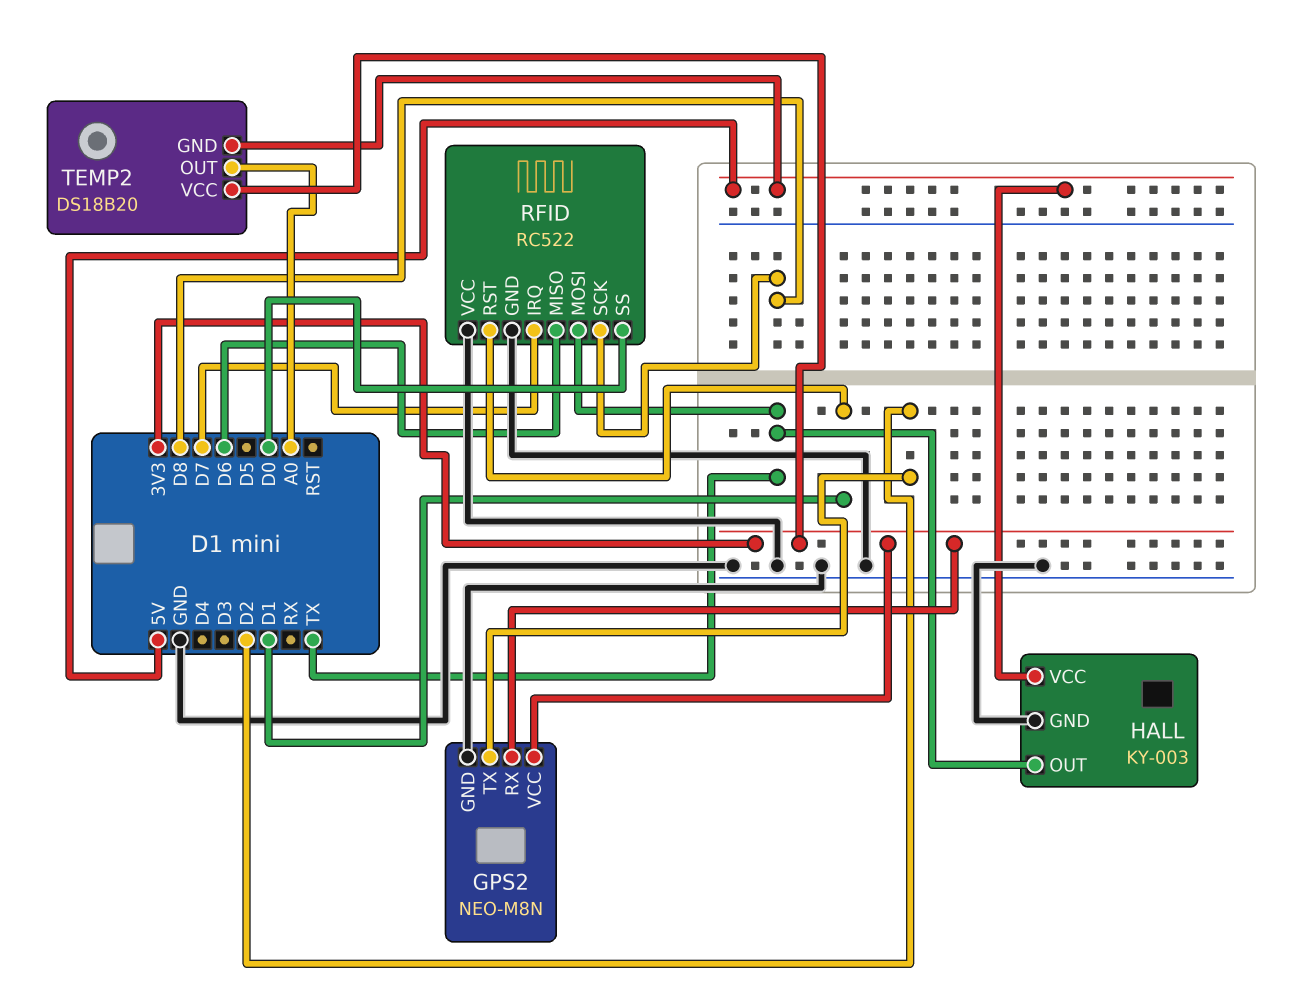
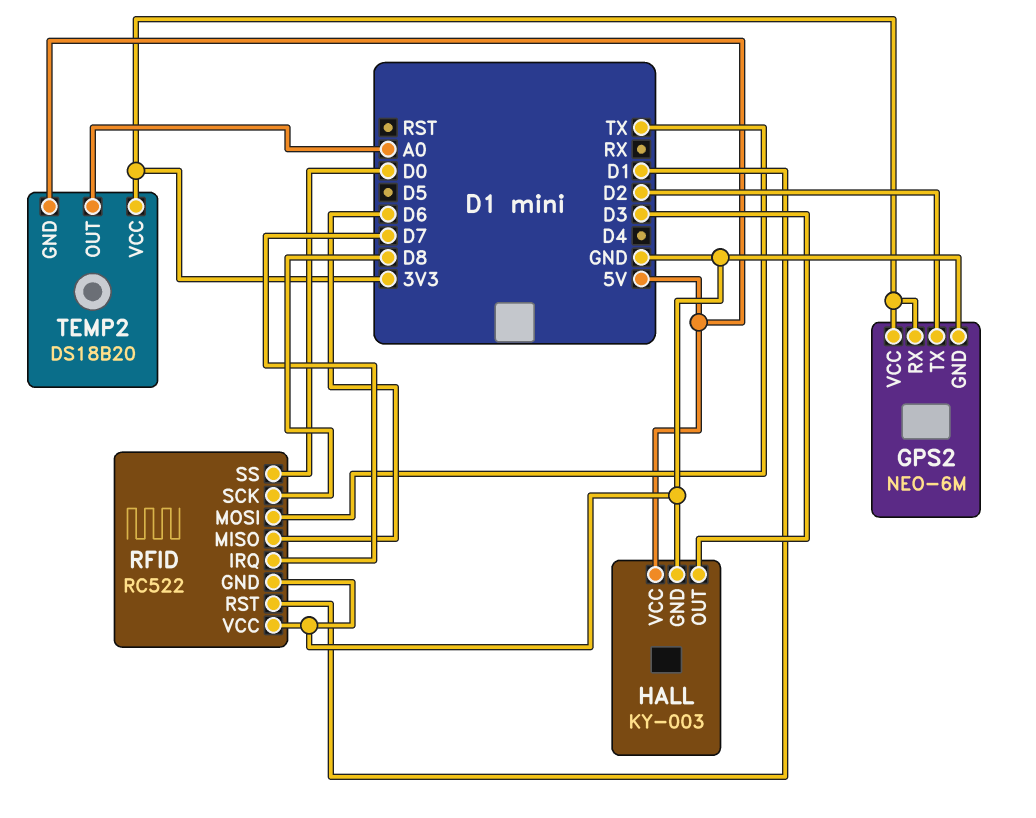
GPS2: NEO-M8N -> NEO-6M
HALL pin OUT: TX -> D3

